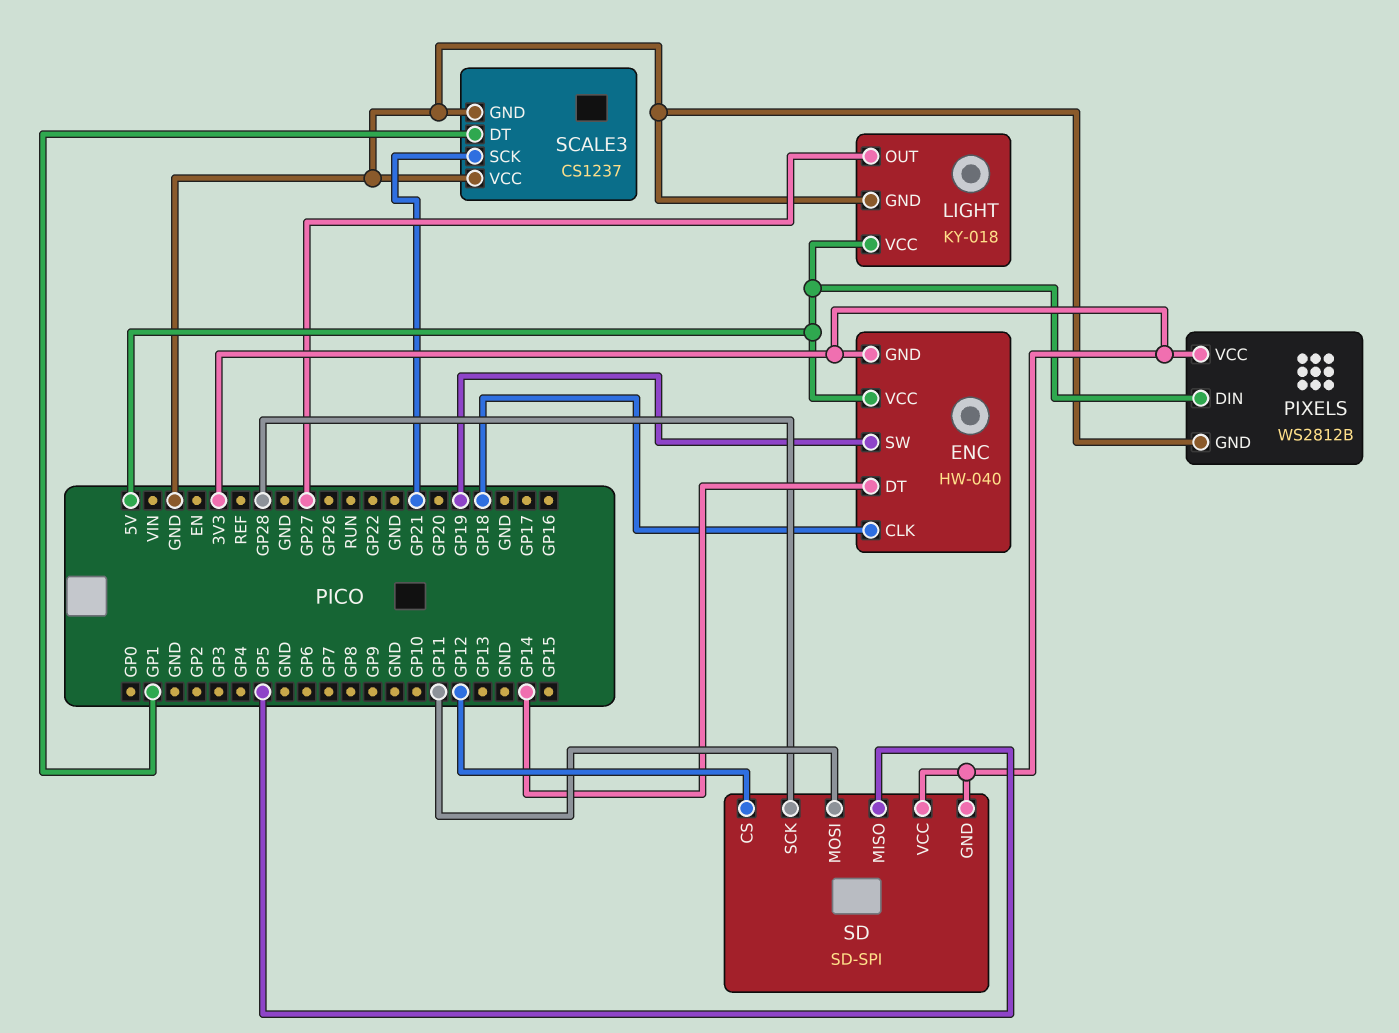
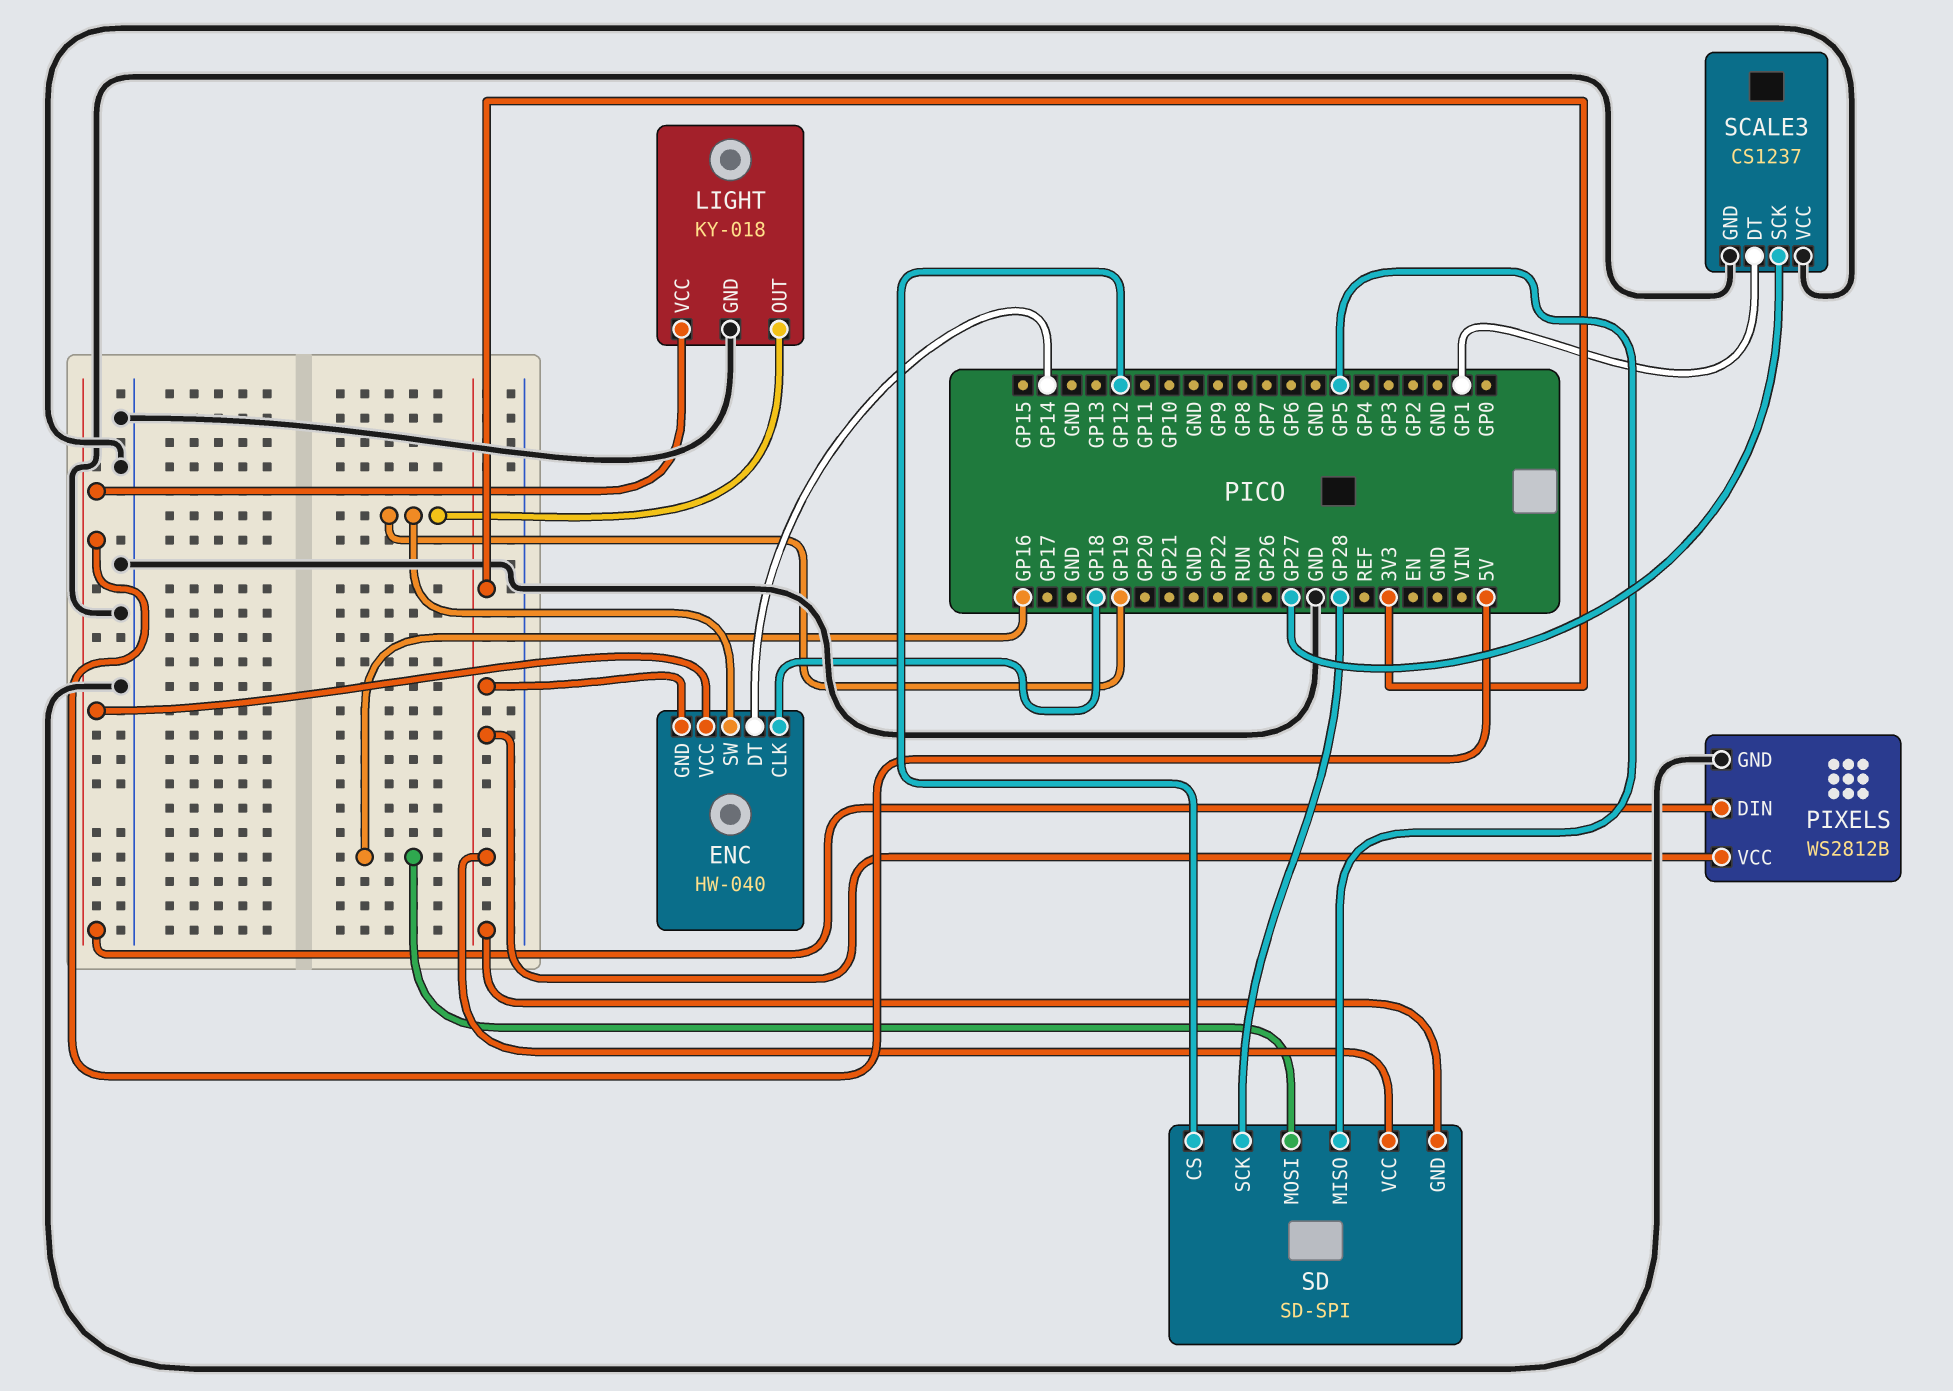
LIGHT pin OUT: GP27 -> GP19
SCALE3 pin SCK: GP21 -> GP27
SD pin MOSI: GP11 -> GP16

